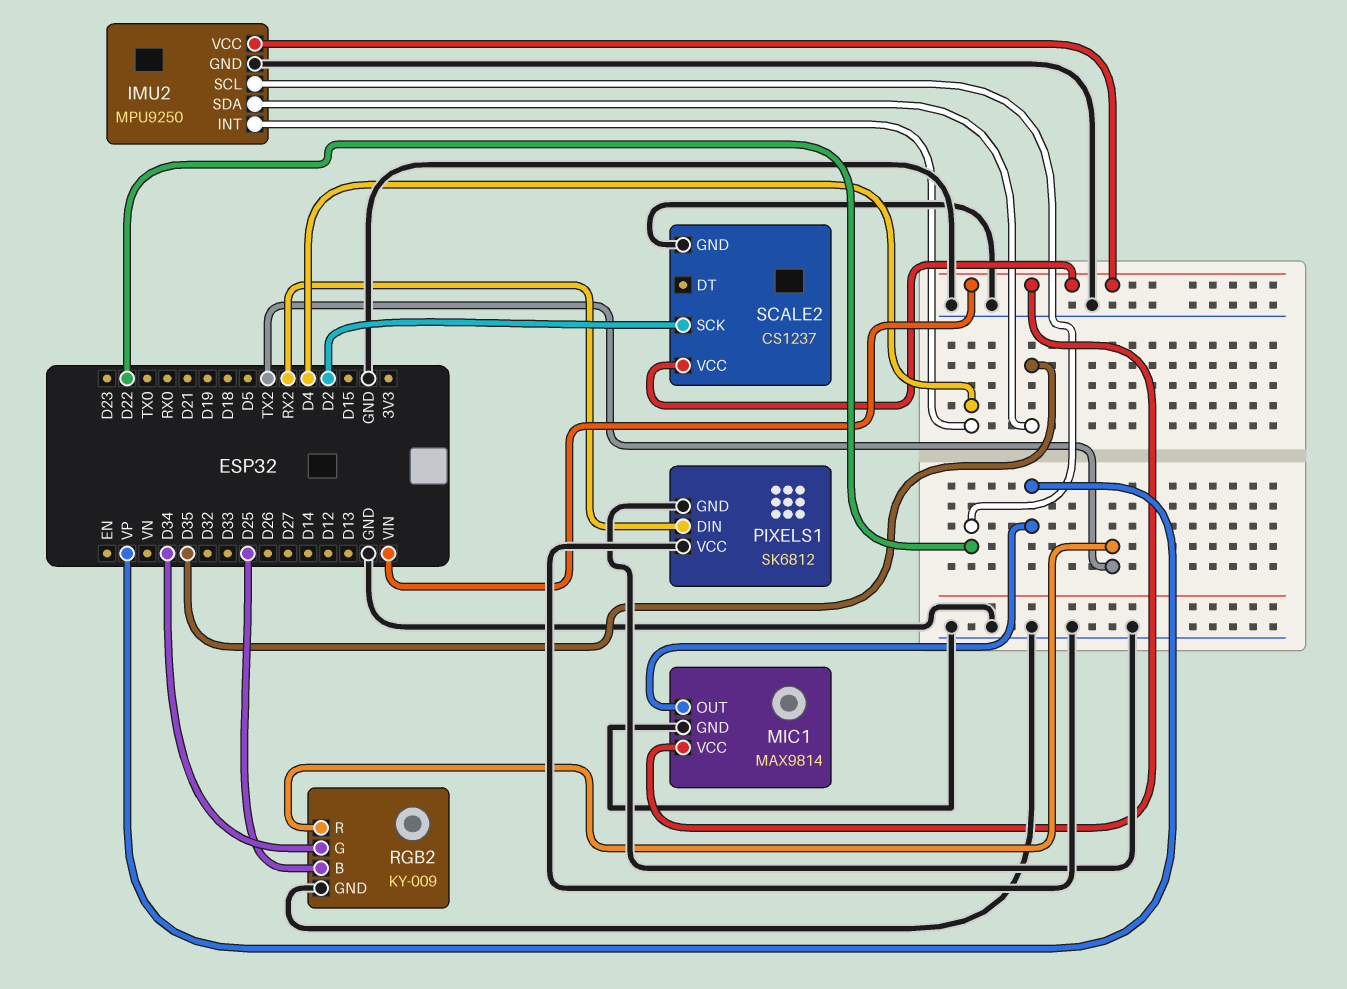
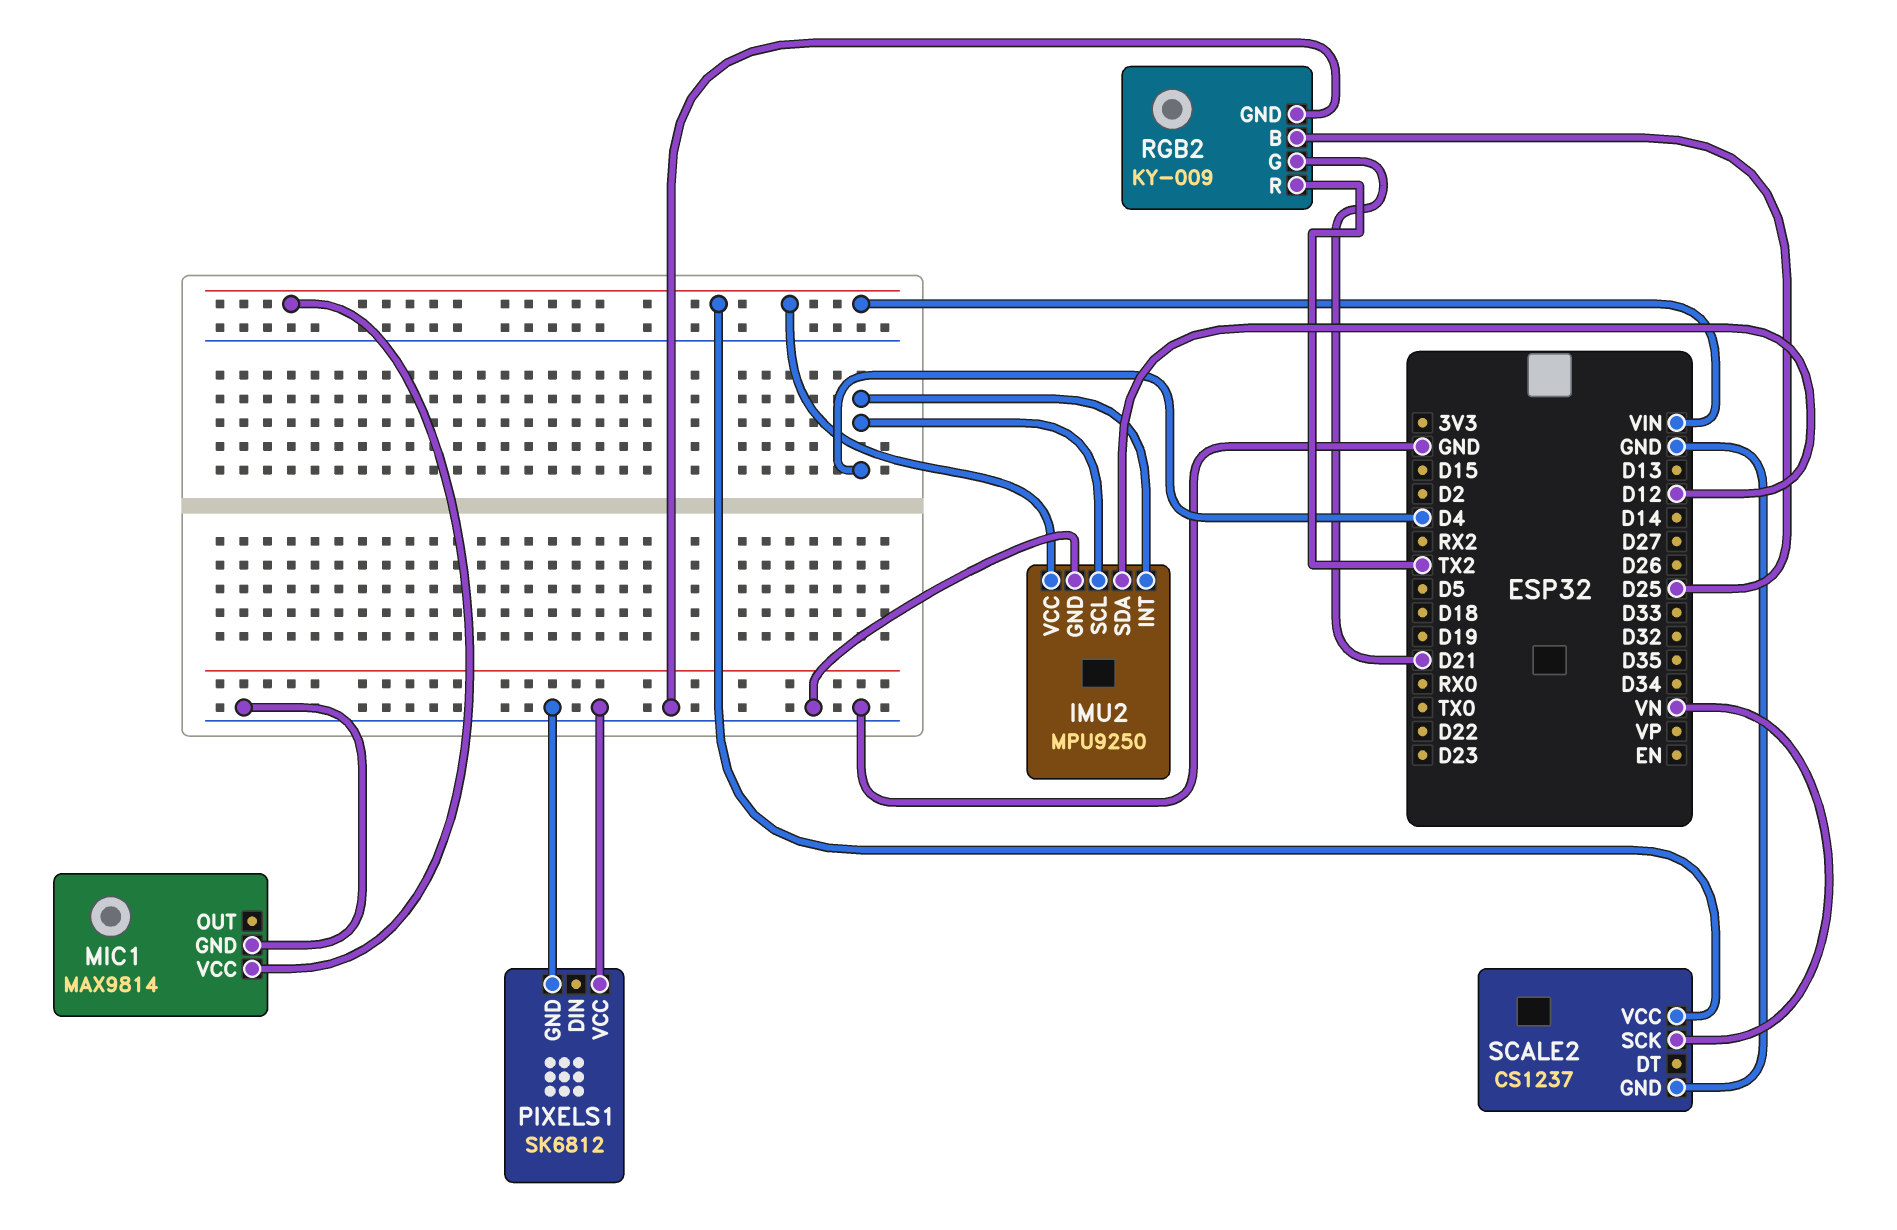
IMU2 pin SCL: D22 -> D4
IMU2 pin SDA: D35 -> D12
MIC1 pin OUT: VP -> none
PIXELS1 pin DIN: RX2 -> none
RGB2 pin G: D34 -> D21
SCALE2 pin SCK: D2 -> VN

